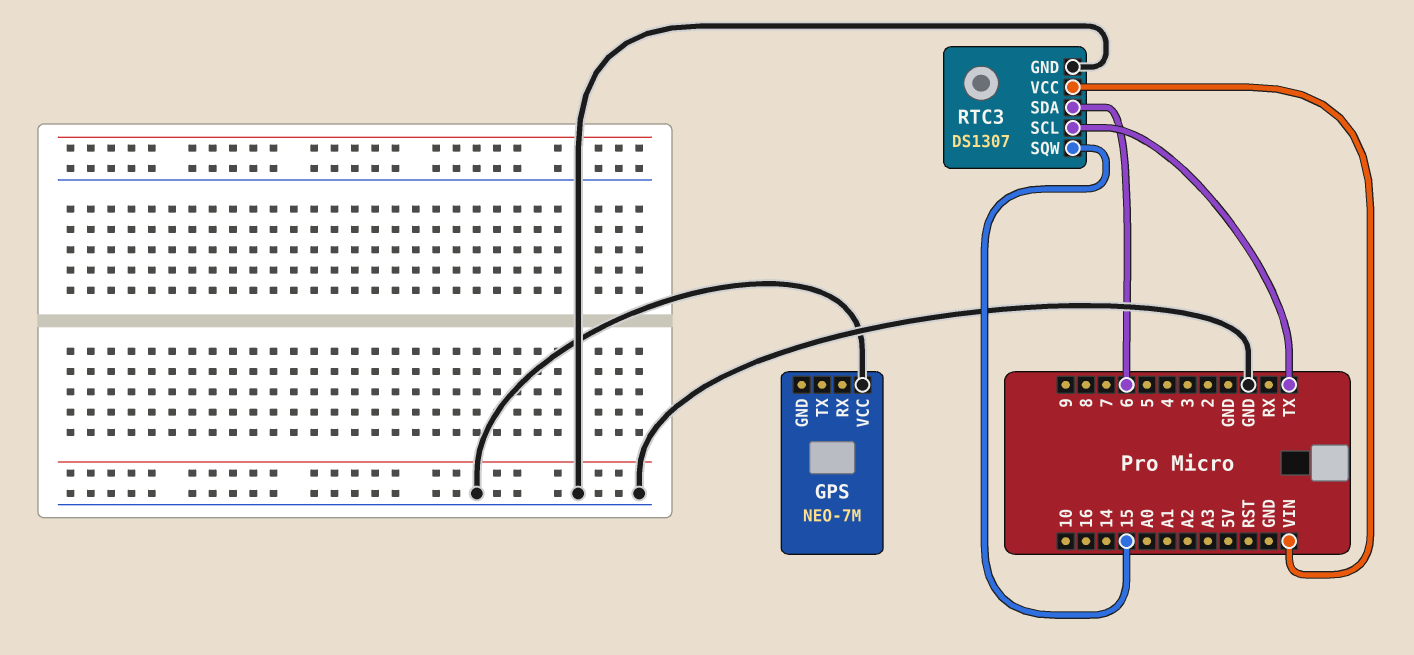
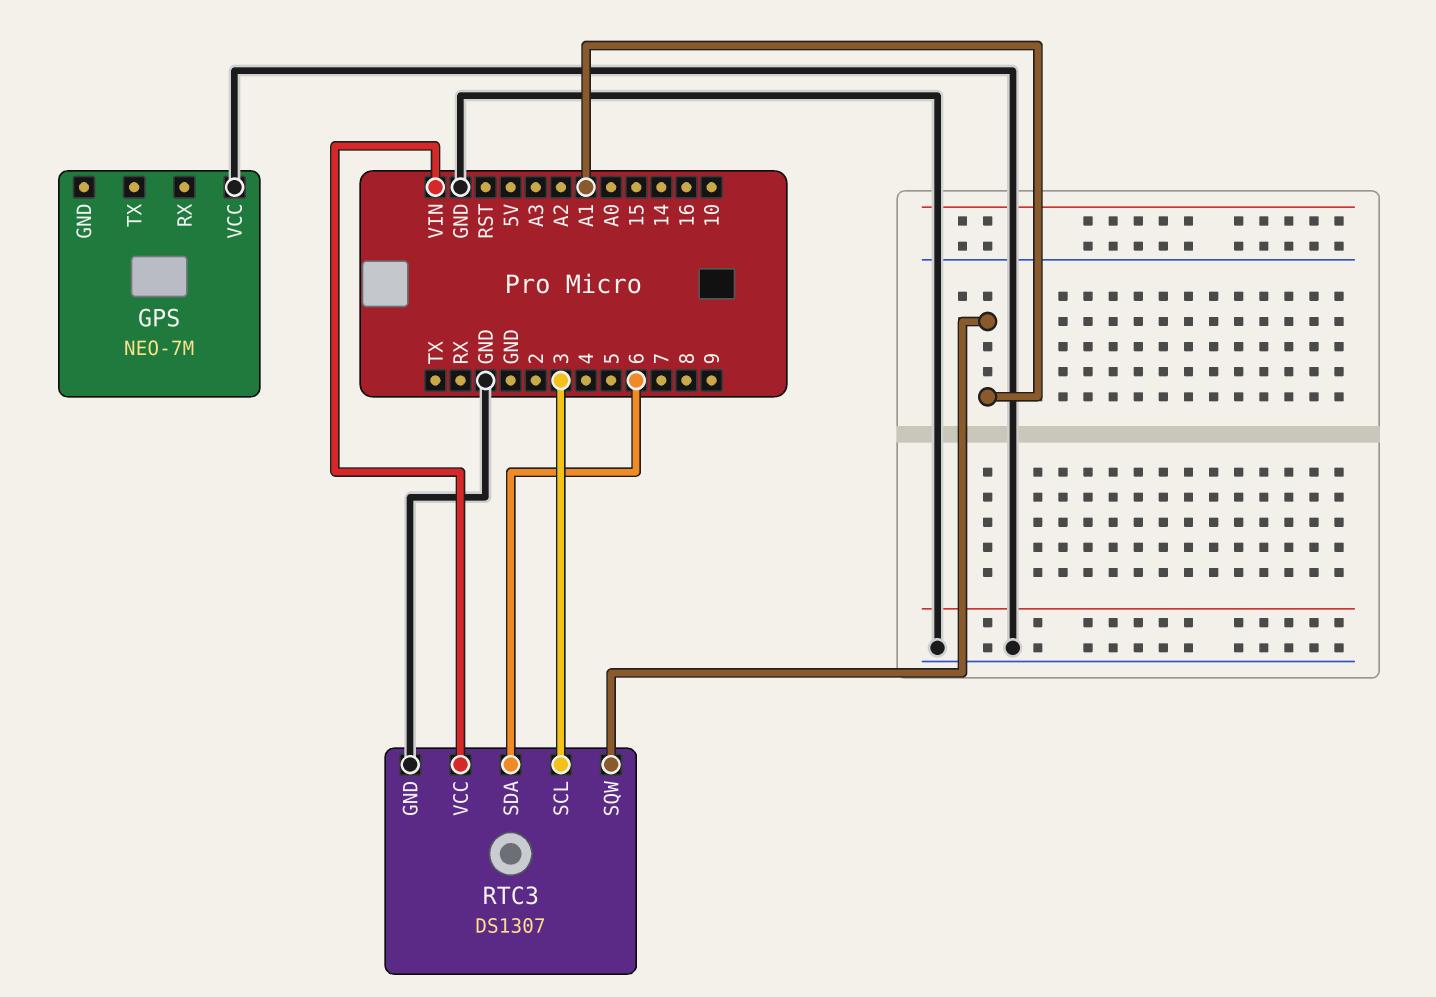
RTC3 pin SCL: TX -> 3
RTC3 pin SQW: 15 -> A1

